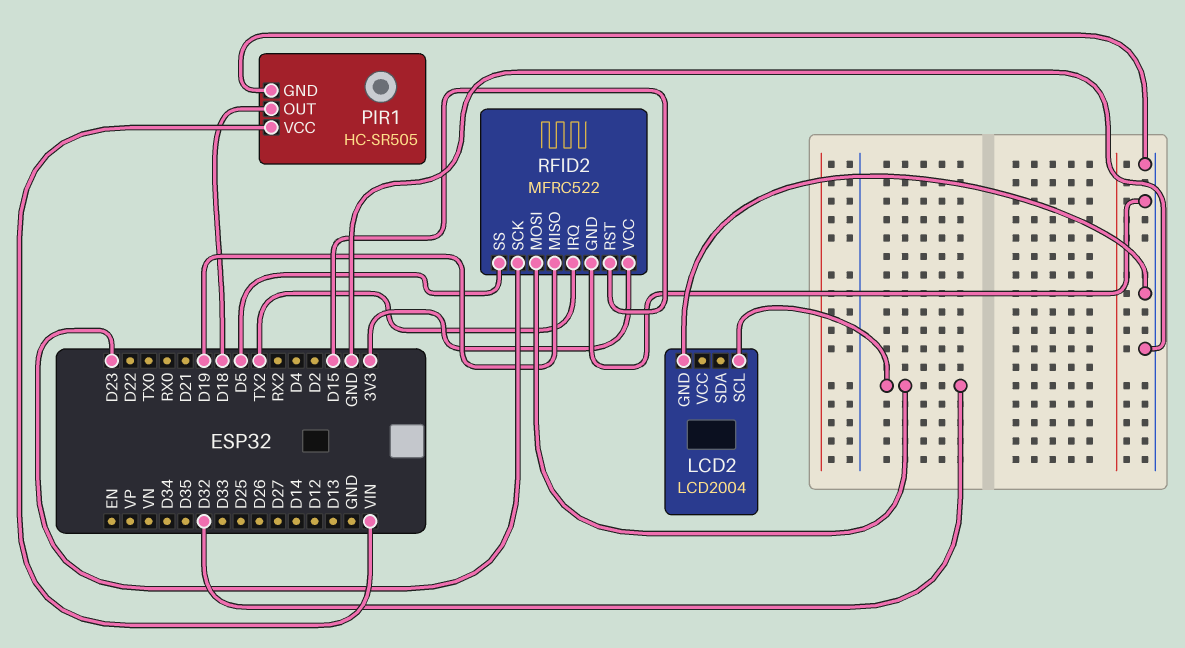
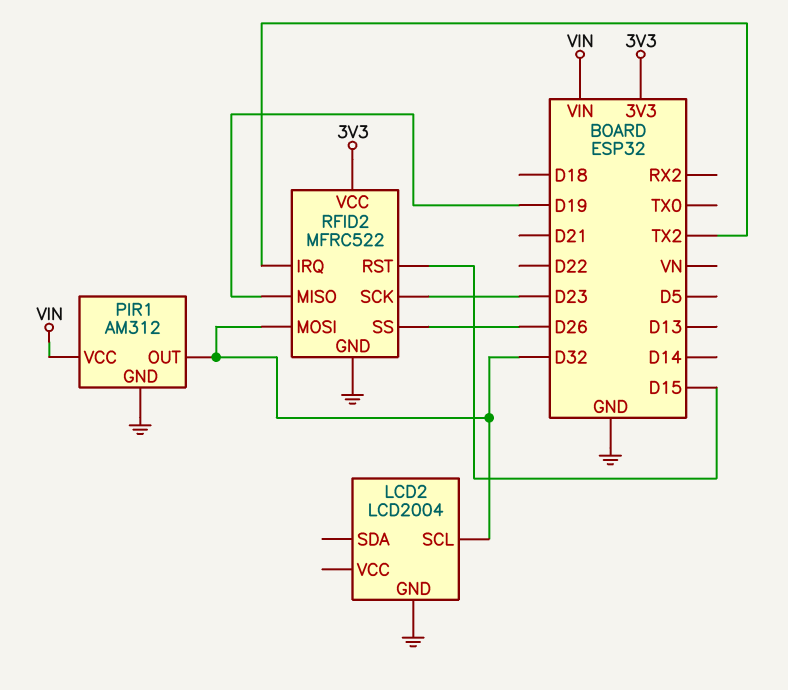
PIR1: HC-SR505 -> AM312
PIR1 pin OUT: D18 -> D32
RFID2 pin SS: D5 -> D26

